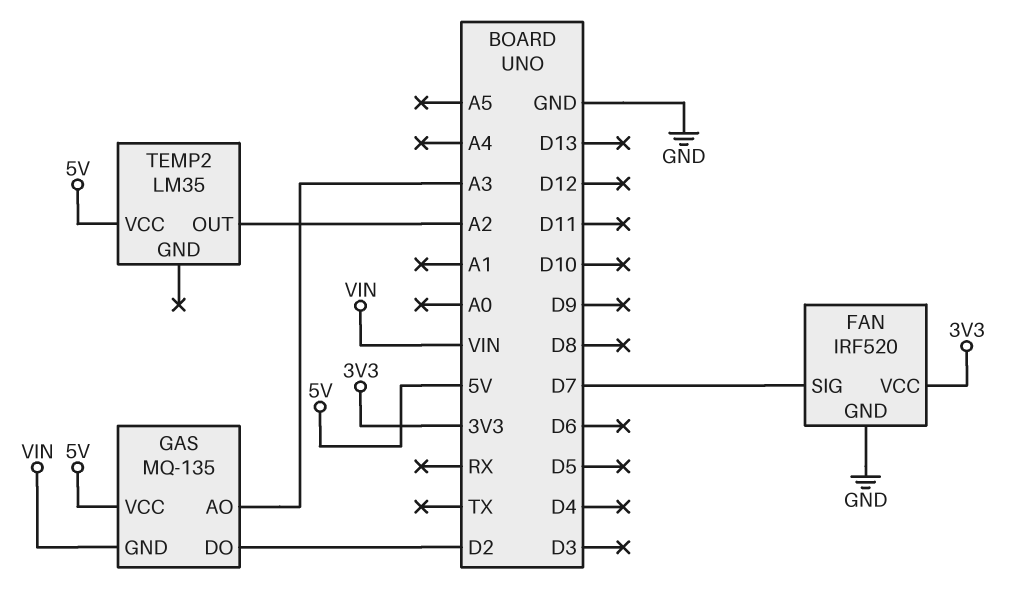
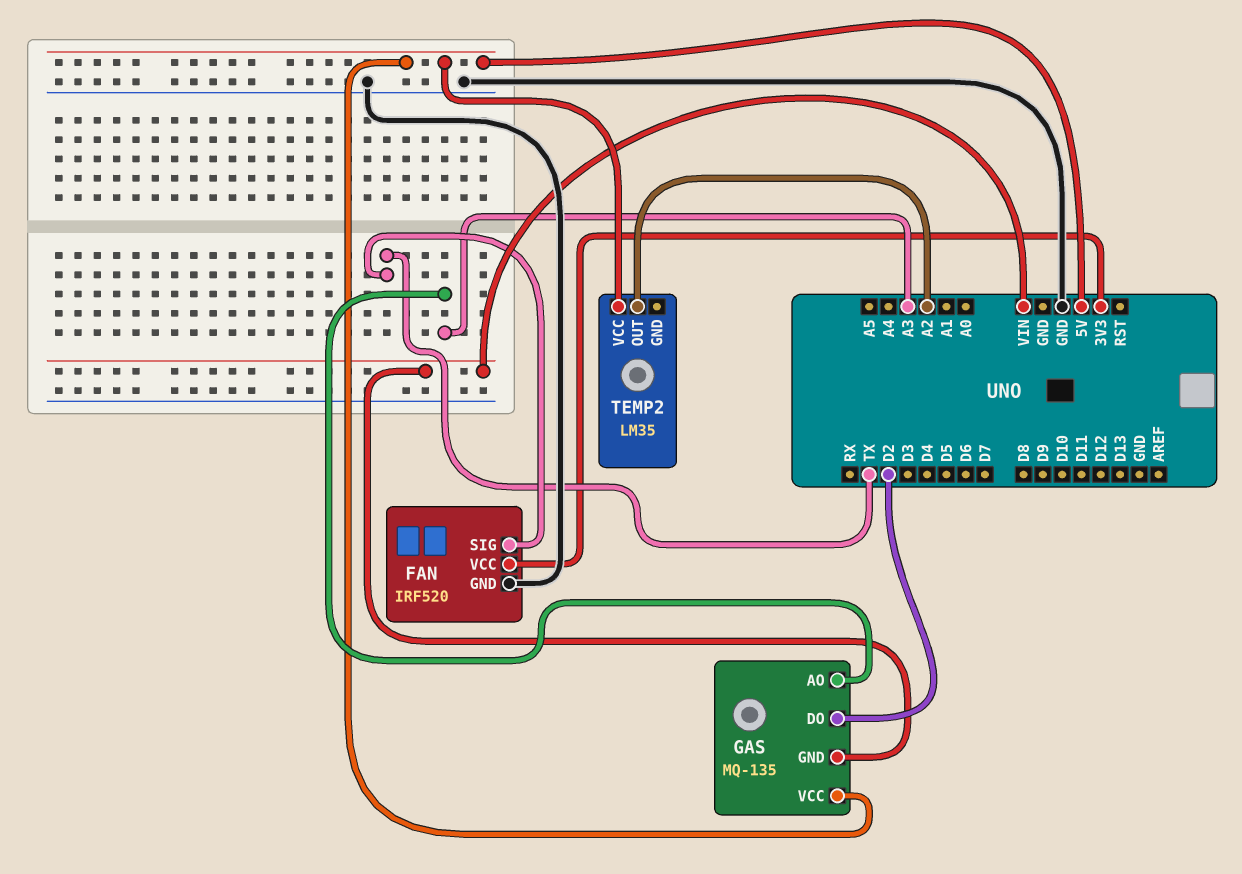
FAN pin SIG: D7 -> TX

